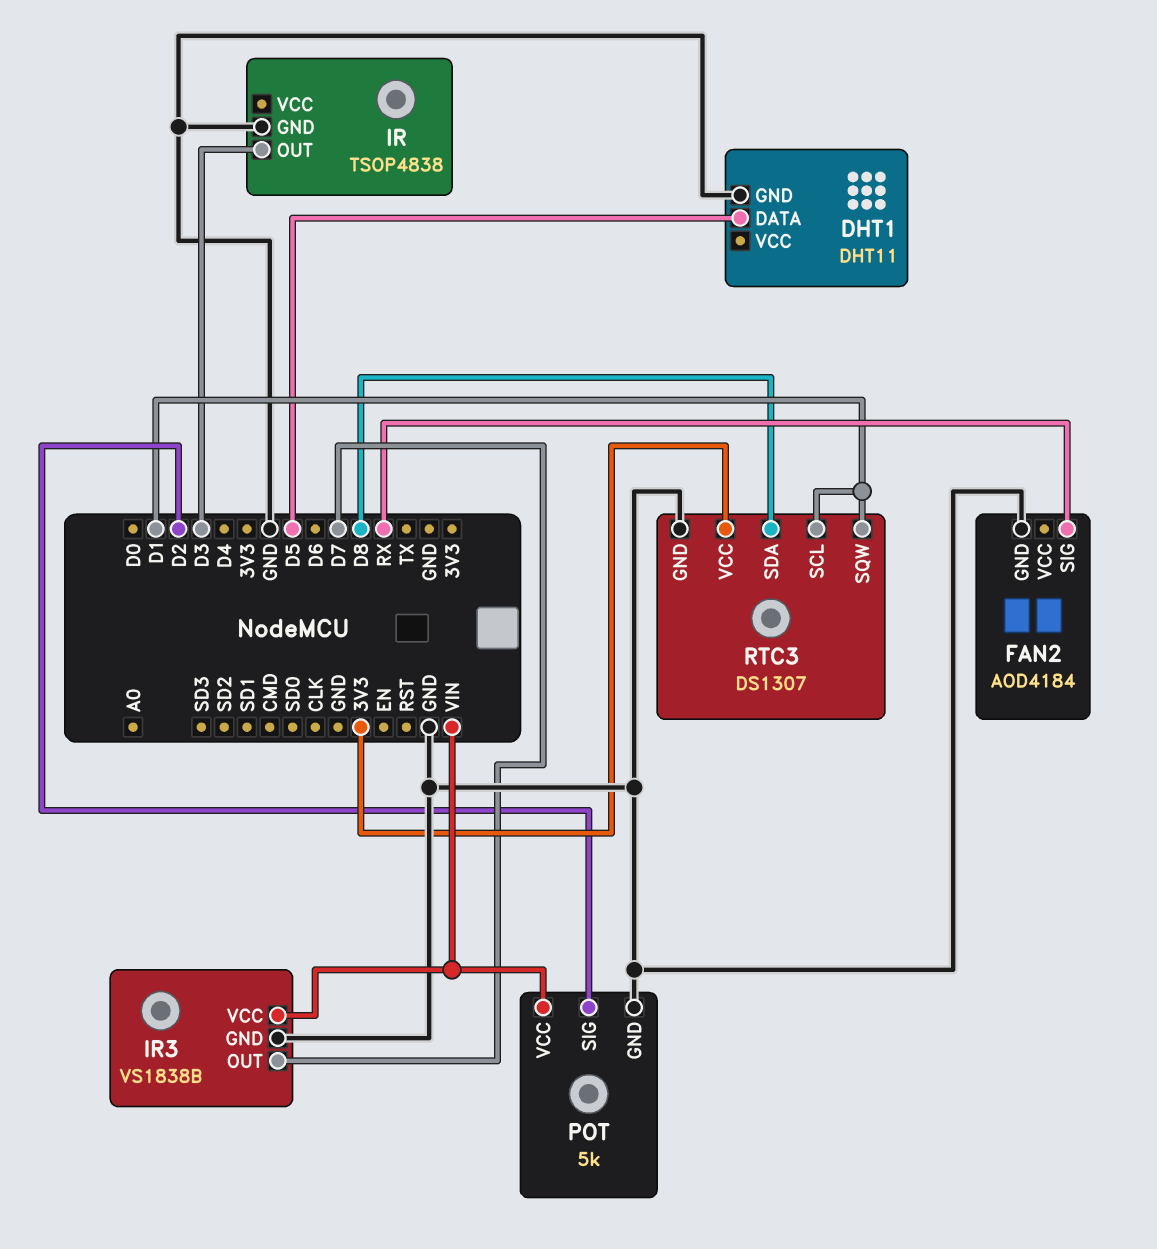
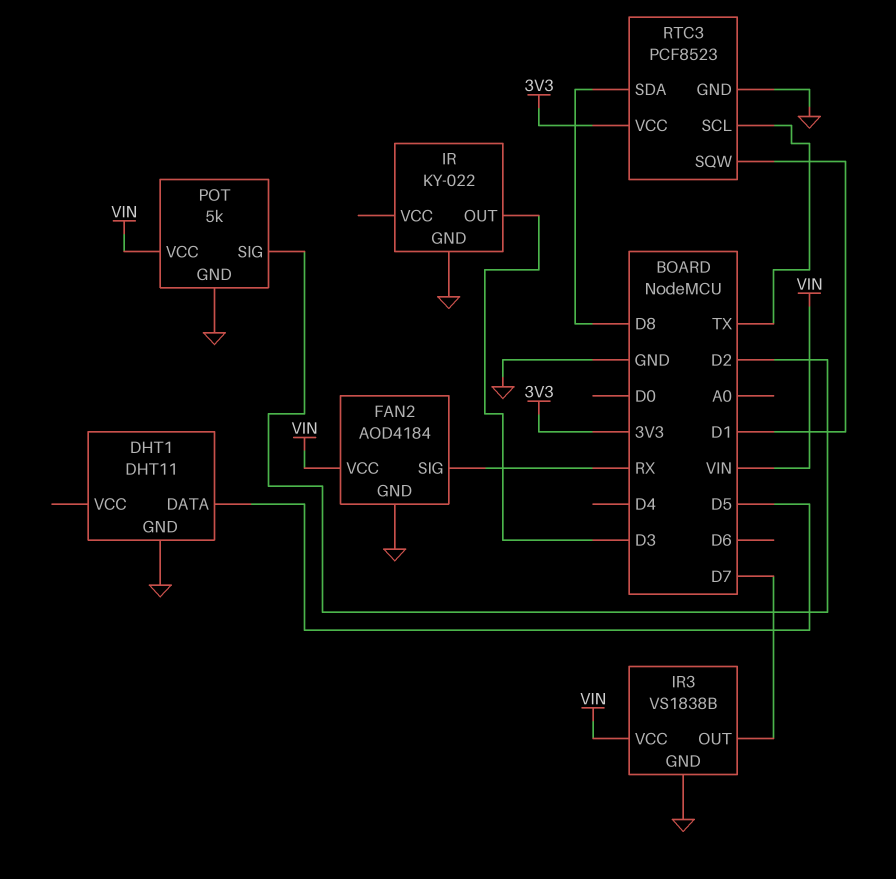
FAN2 pin VCC: none -> VIN
IR: TSOP4838 -> KY-022
RTC3: DS1307 -> PCF8523
RTC3 pin SCL: D1 -> TX

